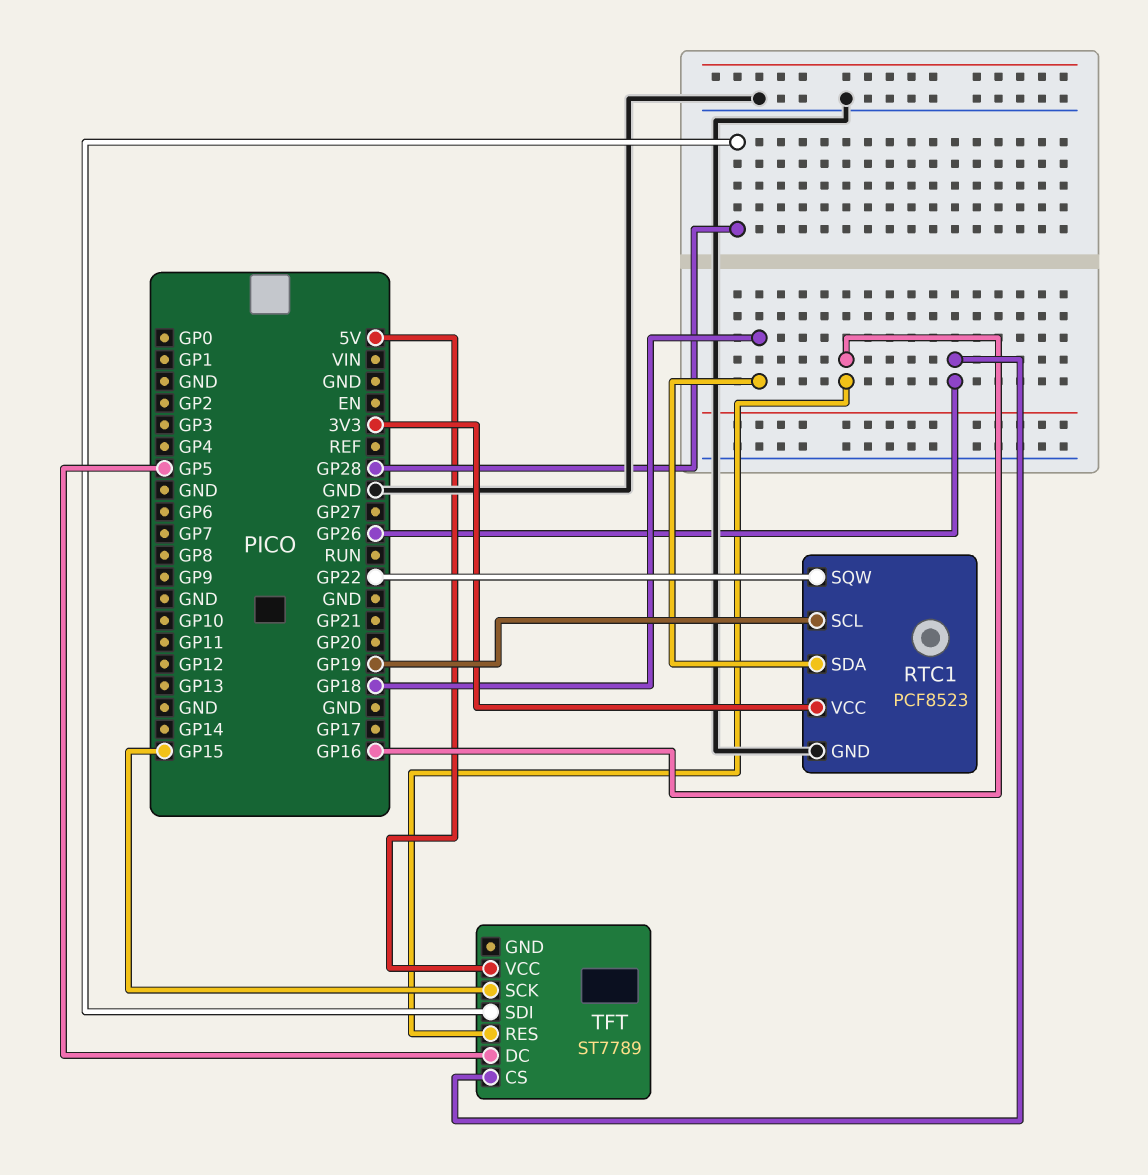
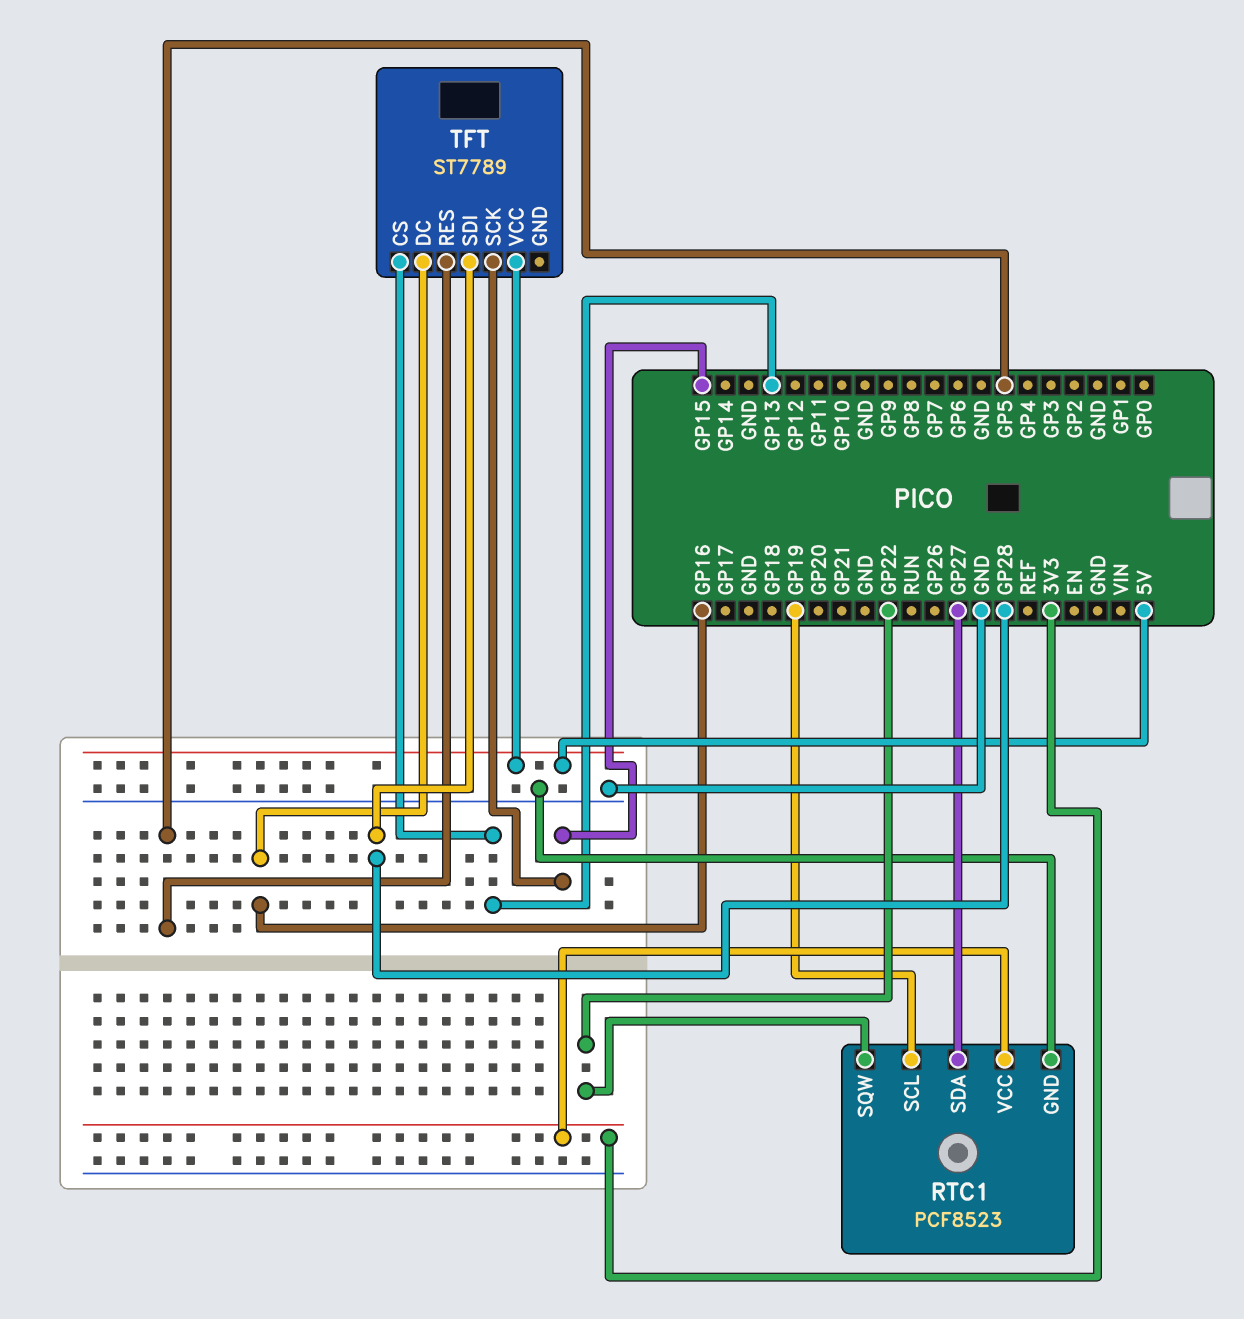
RTC1 pin SDA: GP18 -> GP27
TFT pin CS: GP26 -> GP13
TFT pin DC: GP5 -> GP16
TFT pin RES: GP16 -> GP5

